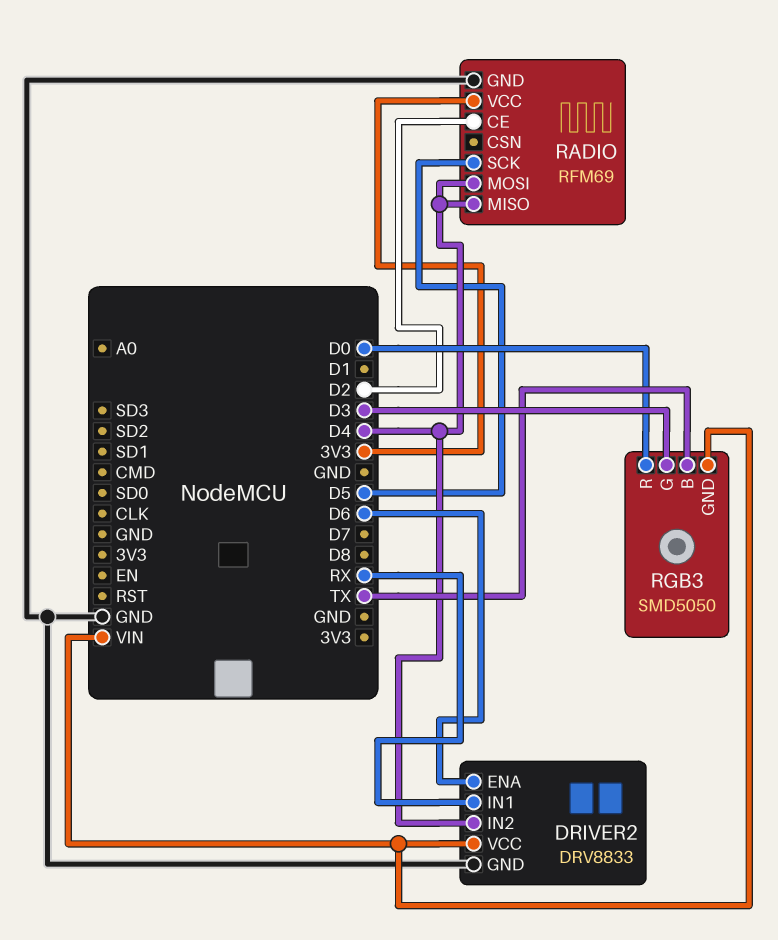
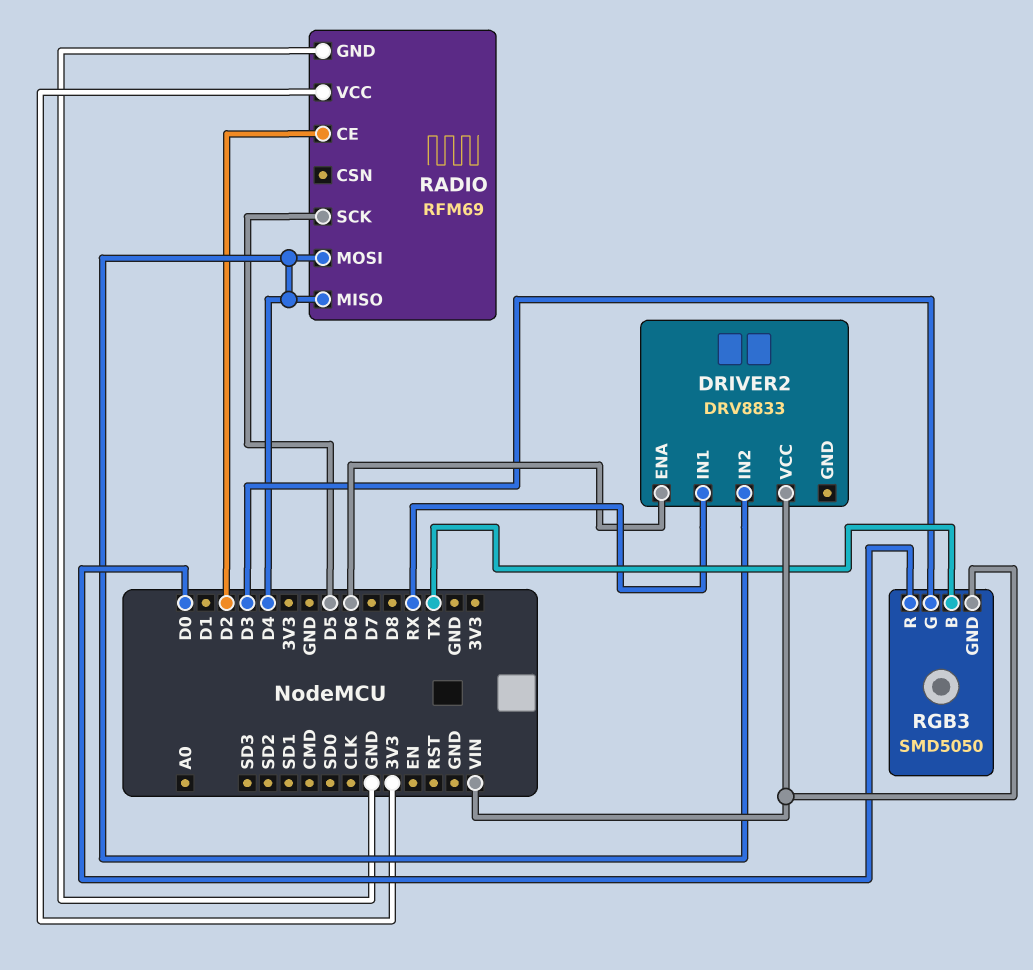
DRIVER2 pin GND: GND -> none

